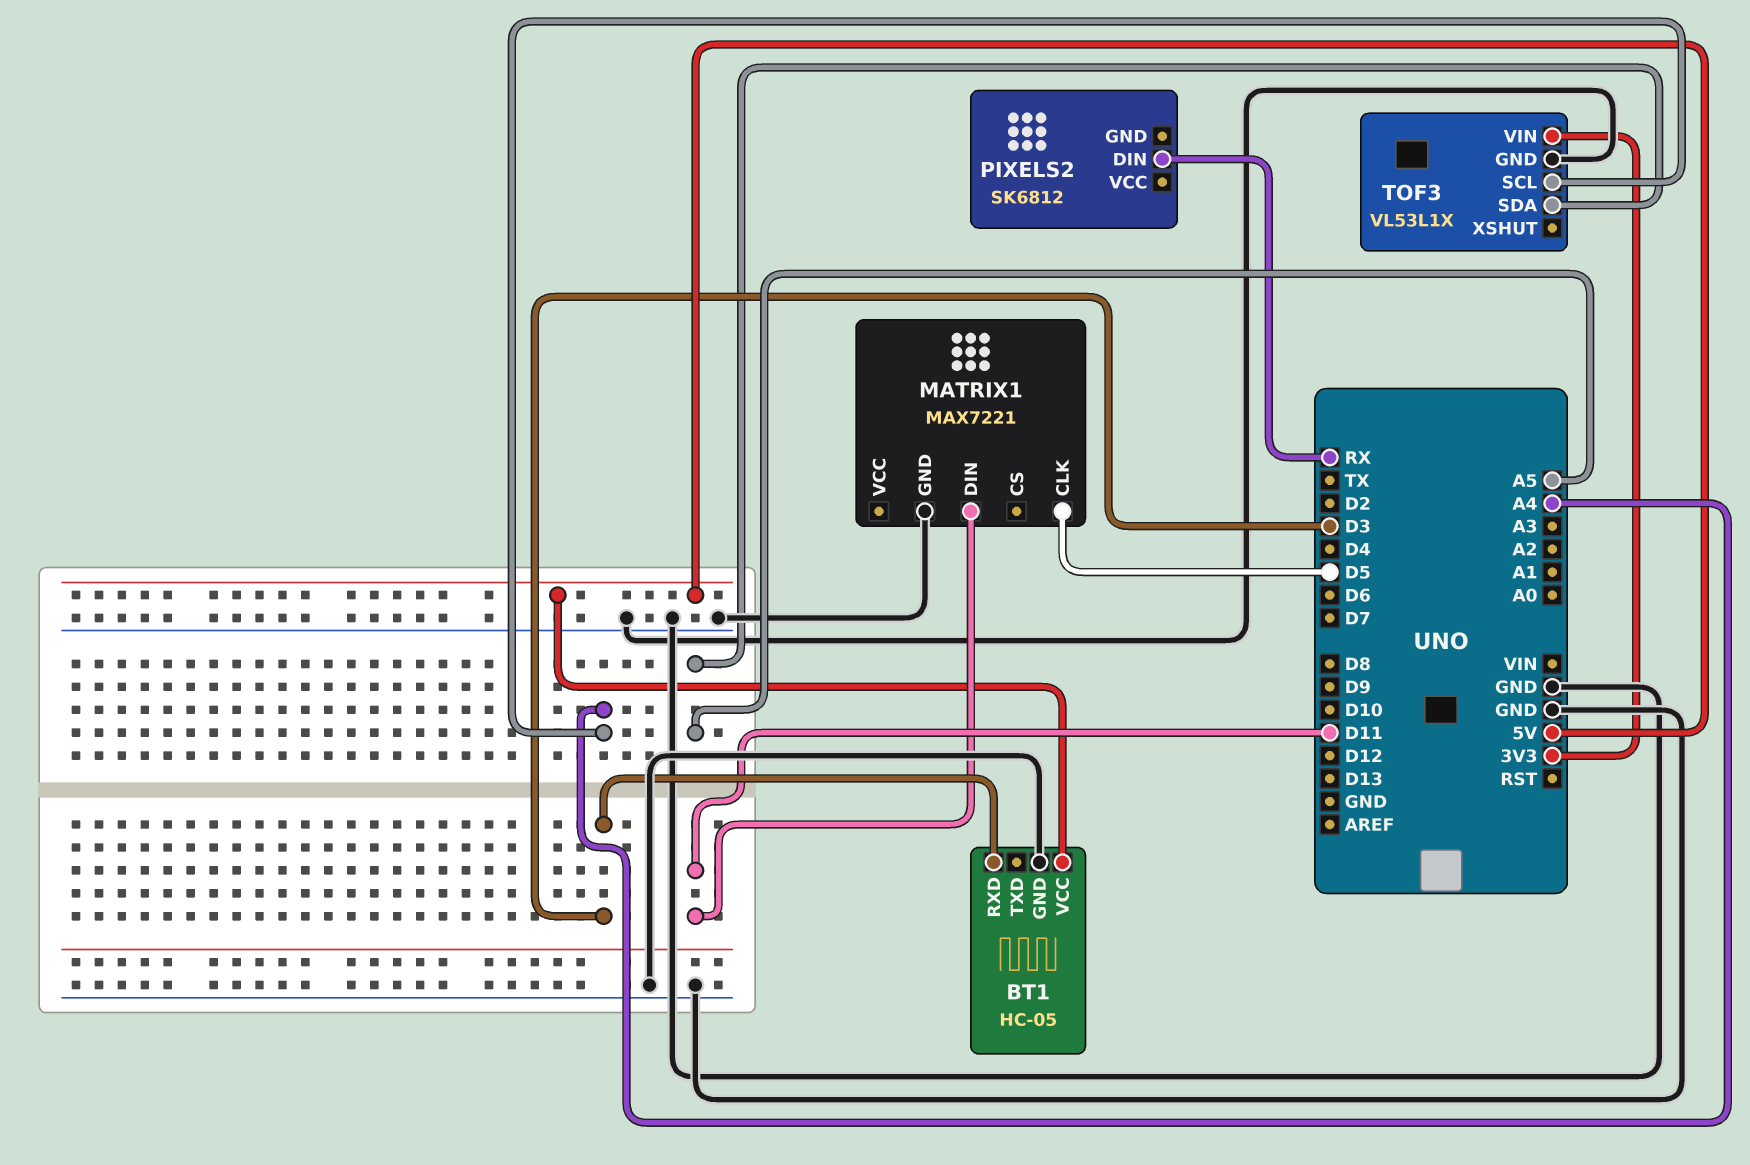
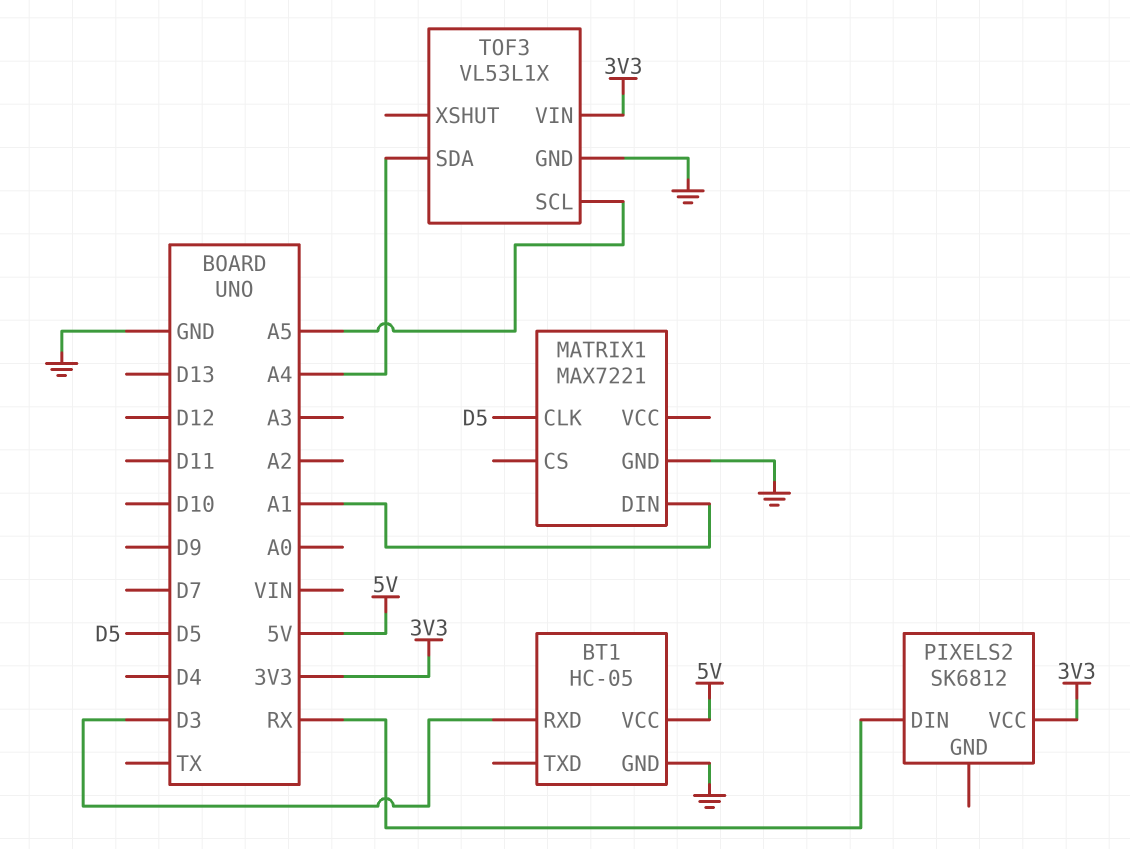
MATRIX1 pin DIN: D11 -> A1
PIXELS2 pin VCC: none -> 3V3
TOF3 pin SCL: A4 -> A5
TOF3 pin SDA: A5 -> A4

